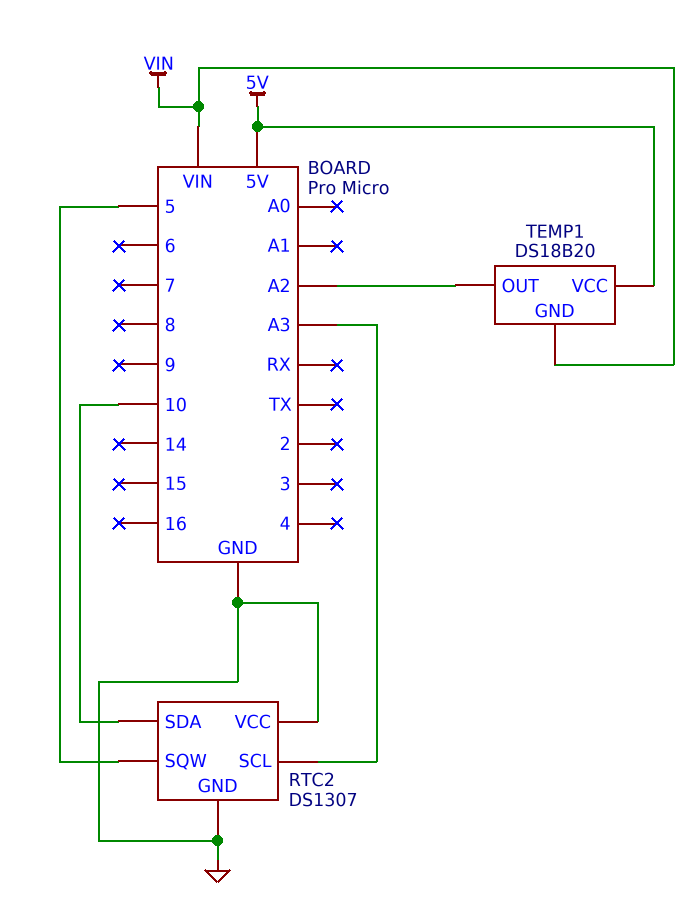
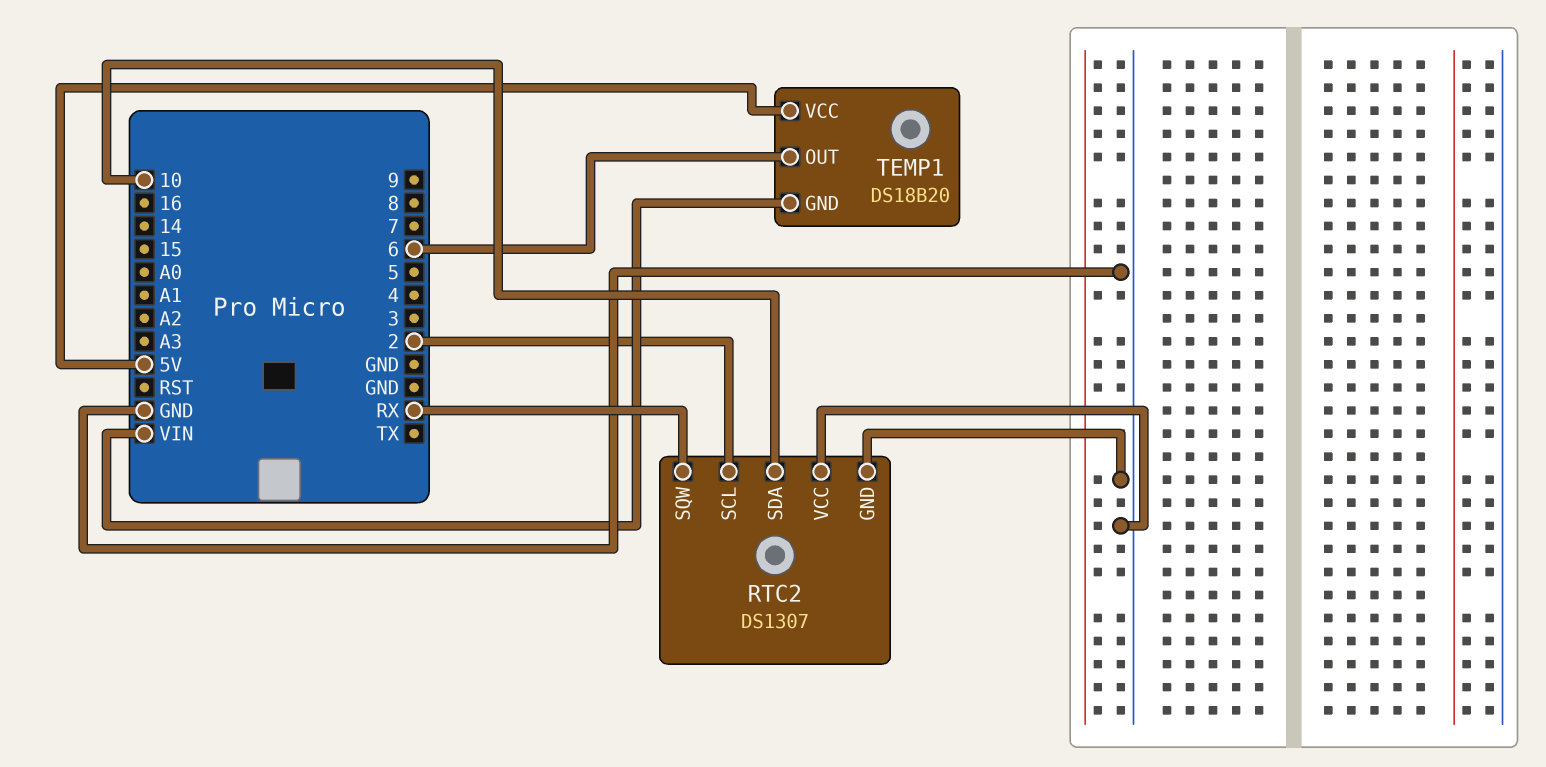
RTC2 pin SCL: A3 -> 2
RTC2 pin SQW: 5 -> RX
TEMP1 pin OUT: A2 -> 6

